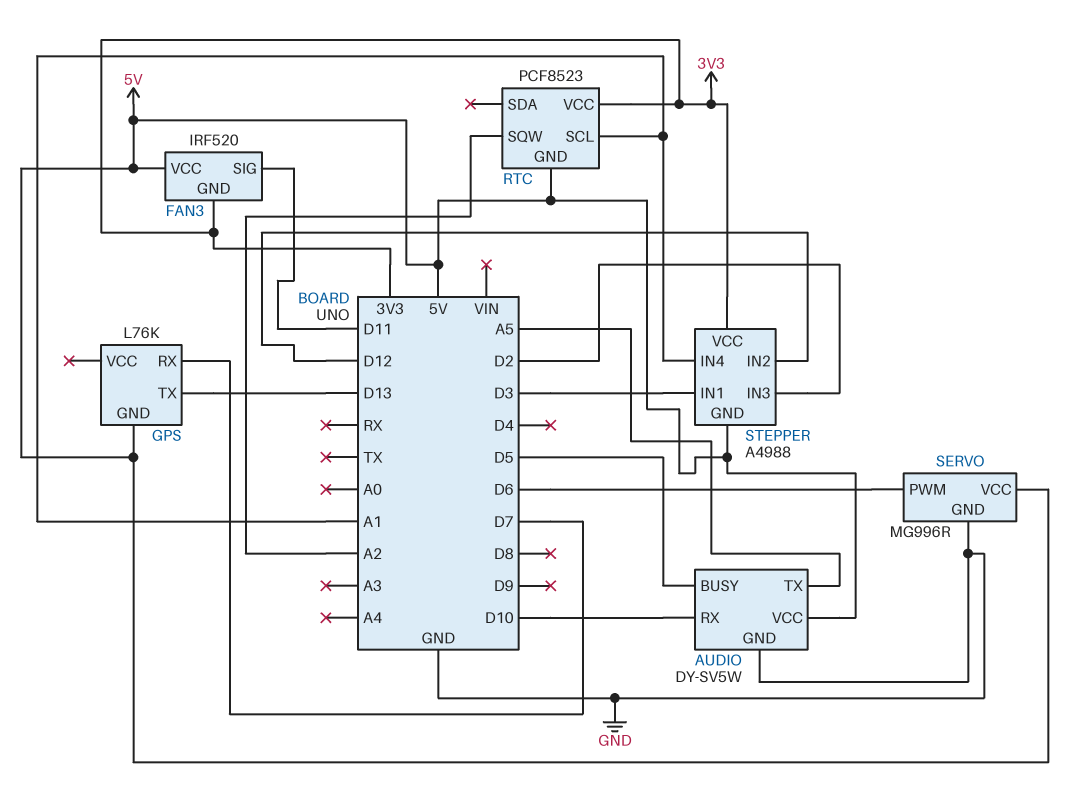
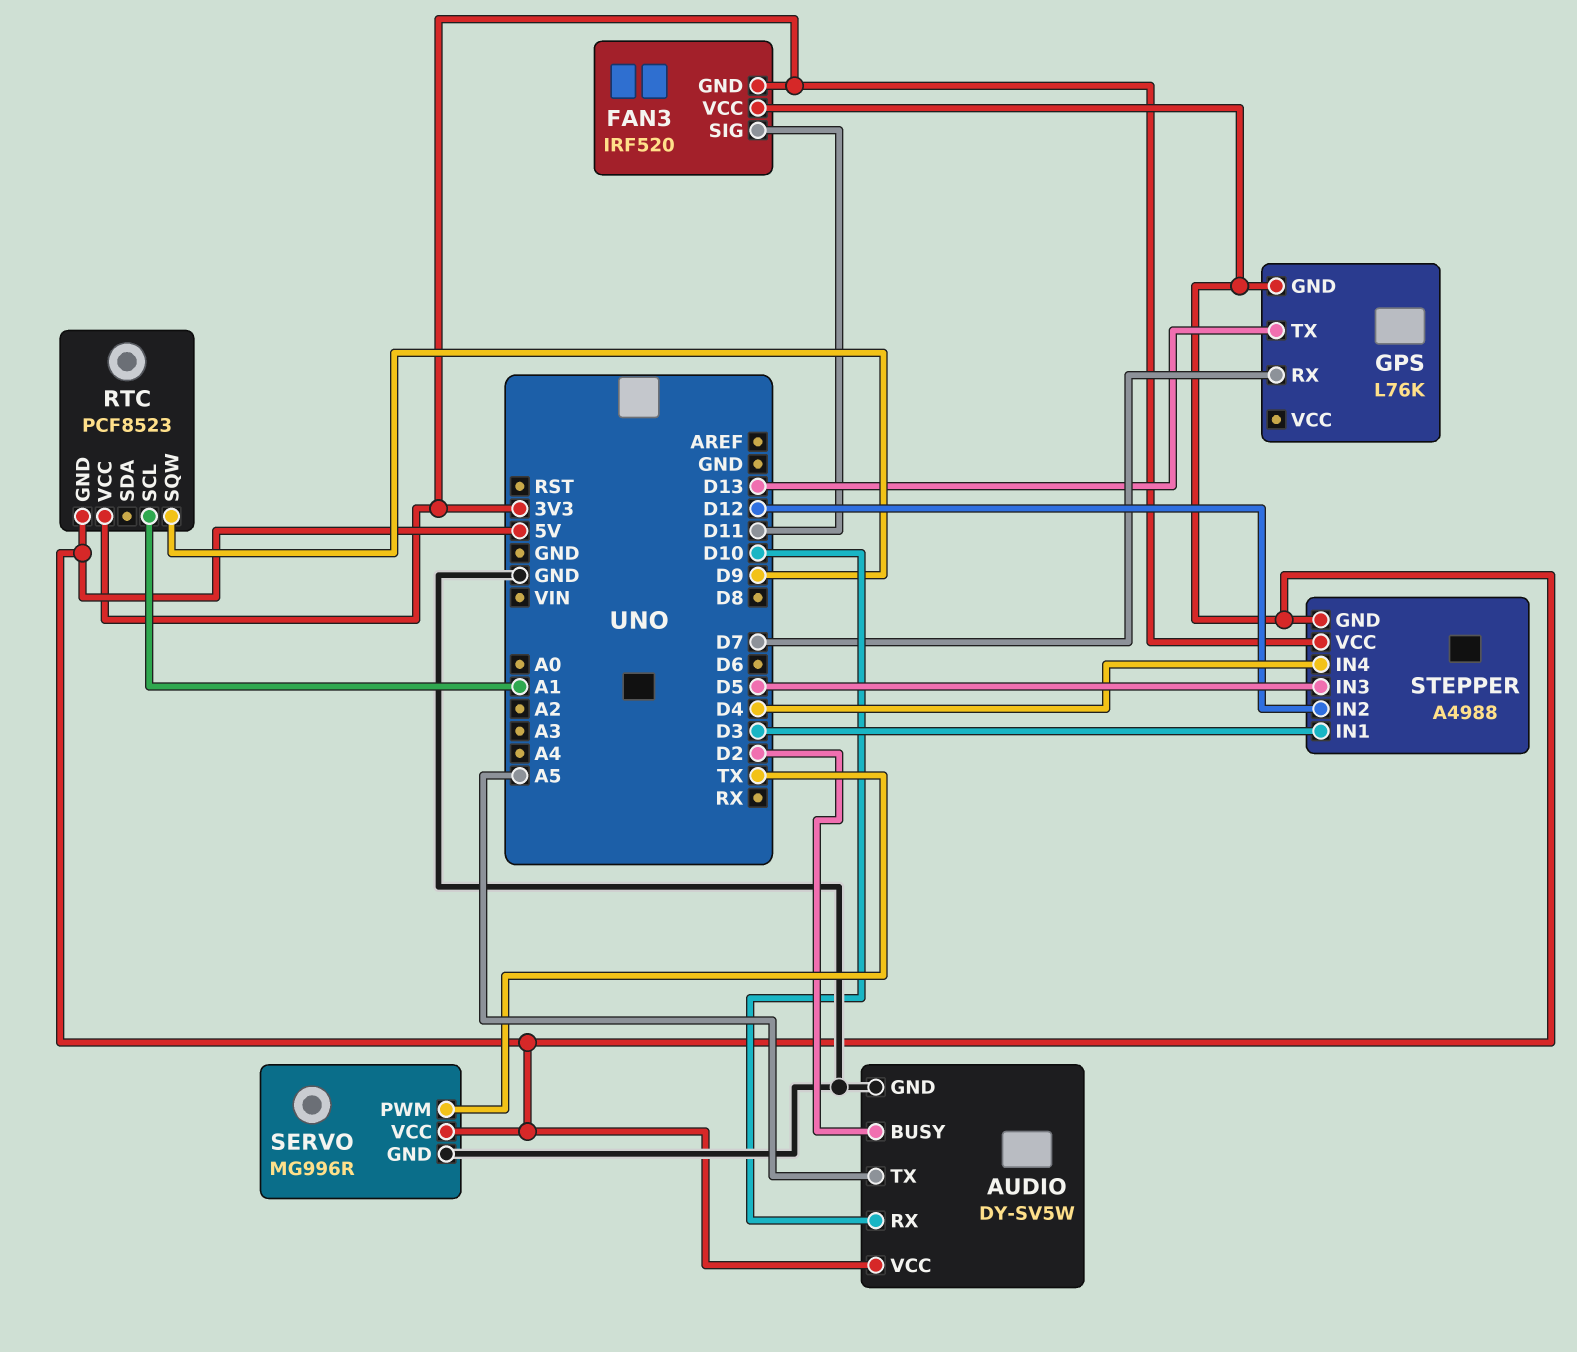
AUDIO pin BUSY: D5 -> D2
RTC pin SQW: A2 -> D9
SERVO pin PWM: D6 -> TX
STEPPER pin IN3: D2 -> D5
STEPPER pin IN4: A1 -> D4

